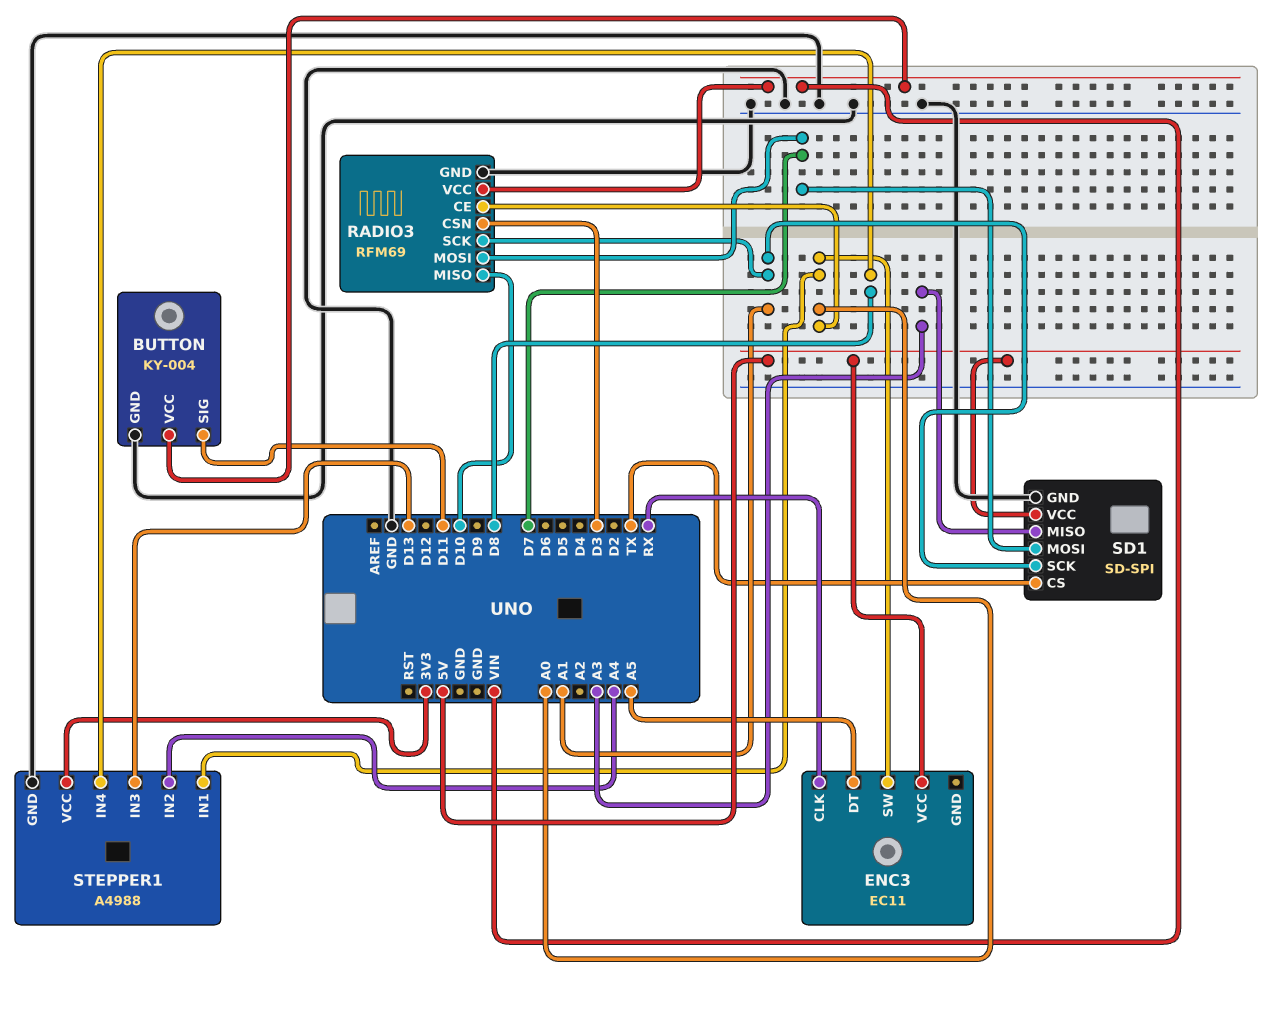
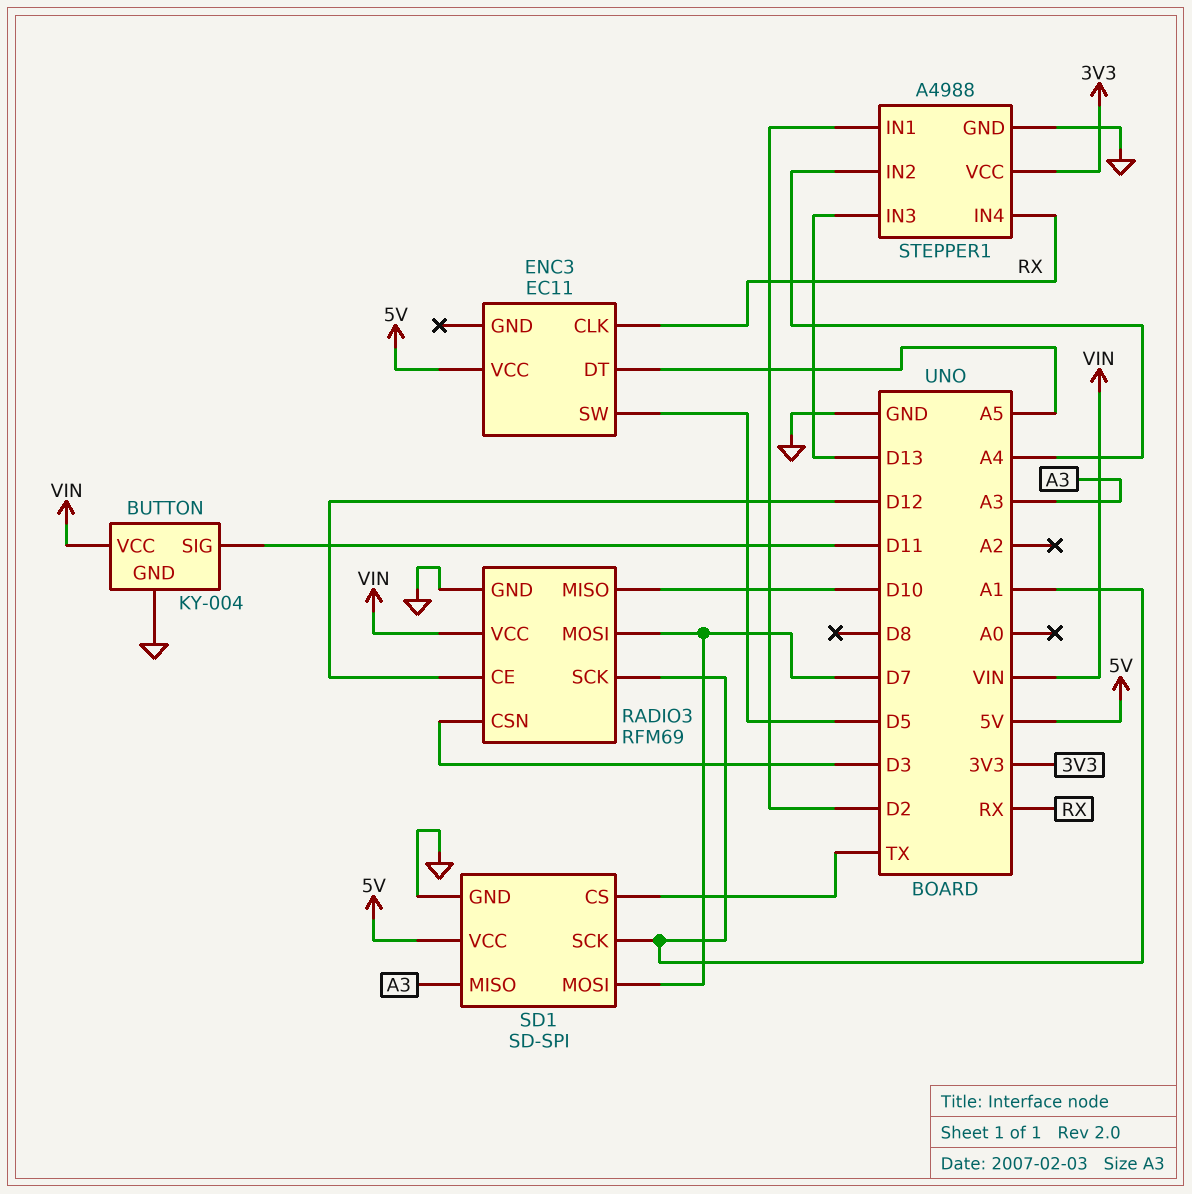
ENC3 pin SW: A0 -> D5
RADIO3 pin CE: A0 -> D12
STEPPER1 pin IN1: A0 -> D2
STEPPER1 pin IN4: D8 -> RX

